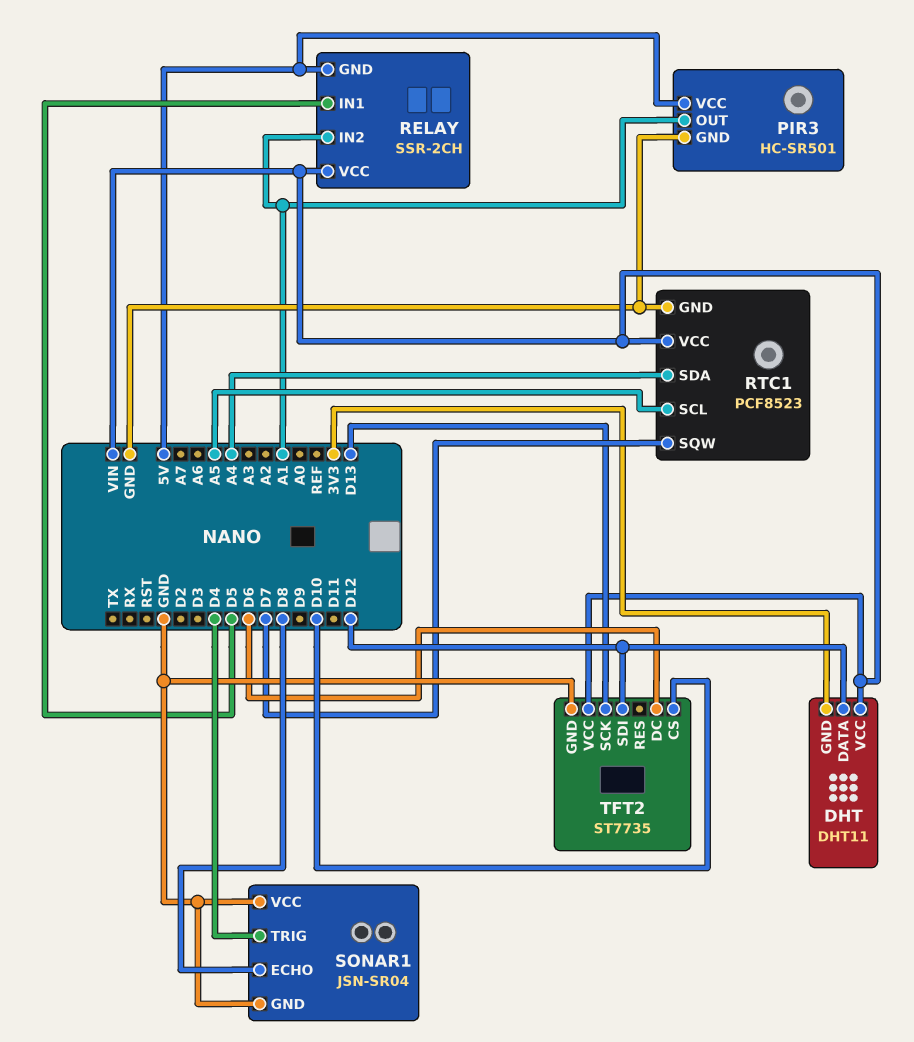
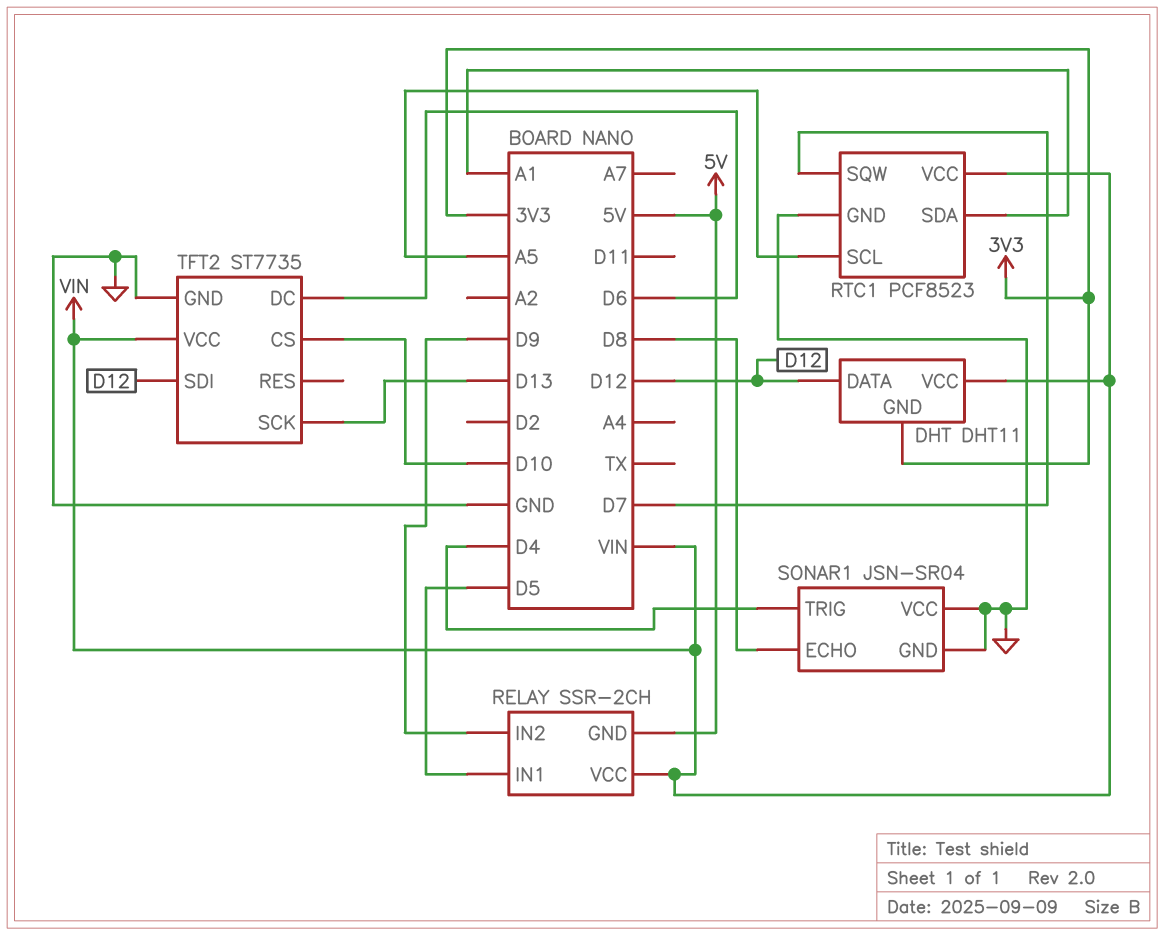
PIR3: HC-SR501 -> none
PIR3 pin GND: GND -> none
PIR3 pin OUT: A1 -> none
PIR3 pin VCC: 5V -> none
RELAY pin IN2: A1 -> D9
RTC1 pin SDA: A4 -> A1

